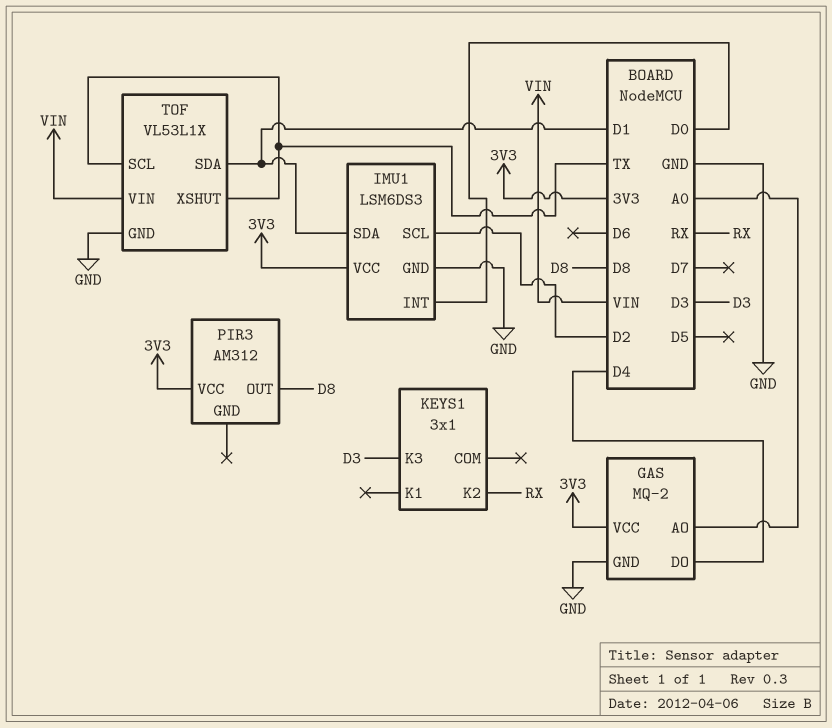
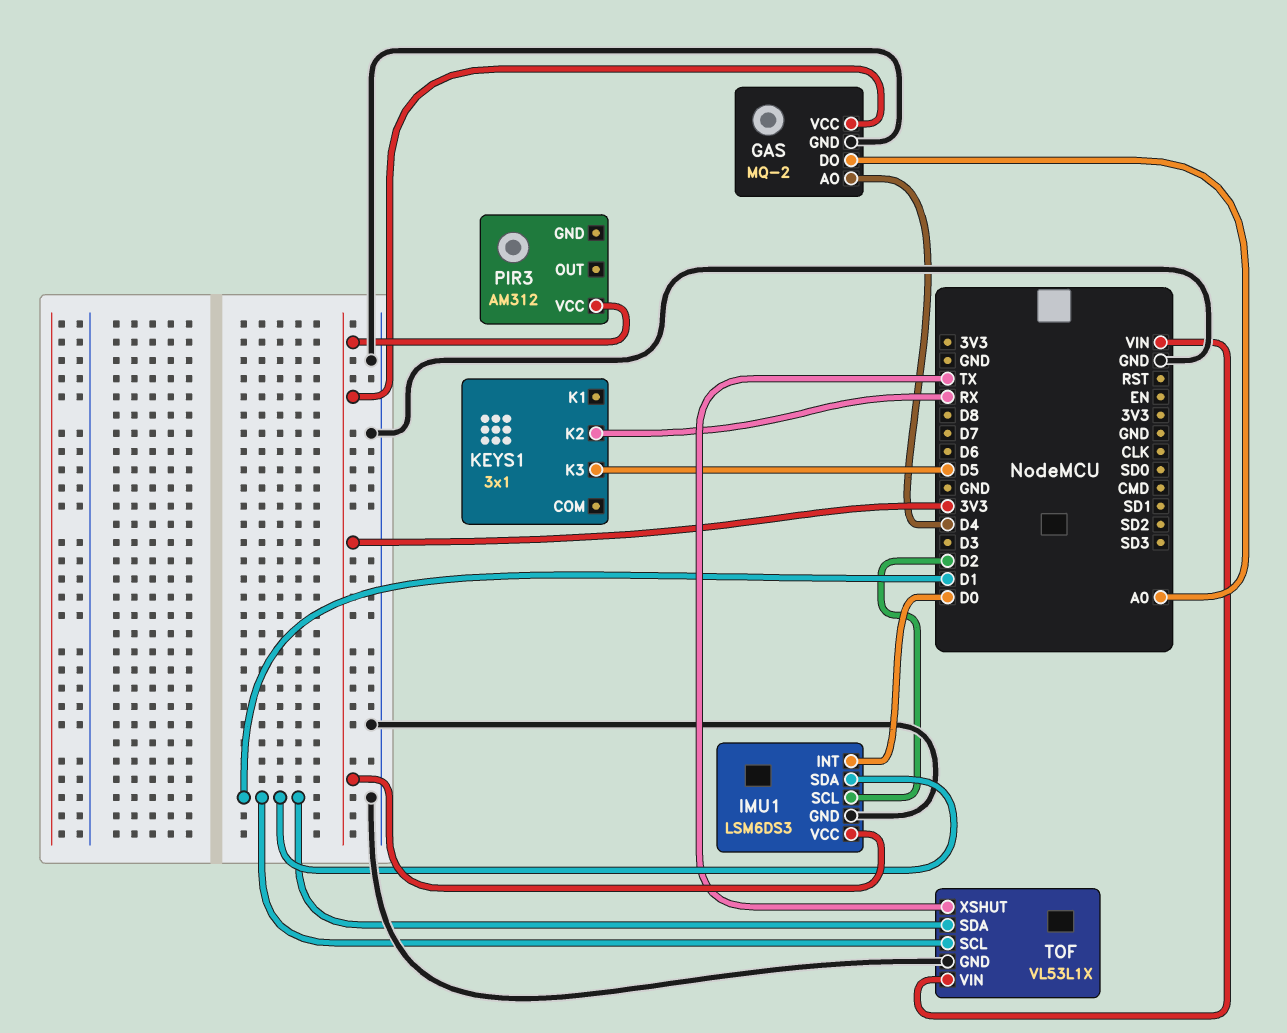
GAS pin AO: A0 -> D4
GAS pin DO: D4 -> A0
KEYS1 pin K3: D3 -> D5
PIR3 pin OUT: D8 -> none
TOF pin SCL: TX -> D1

